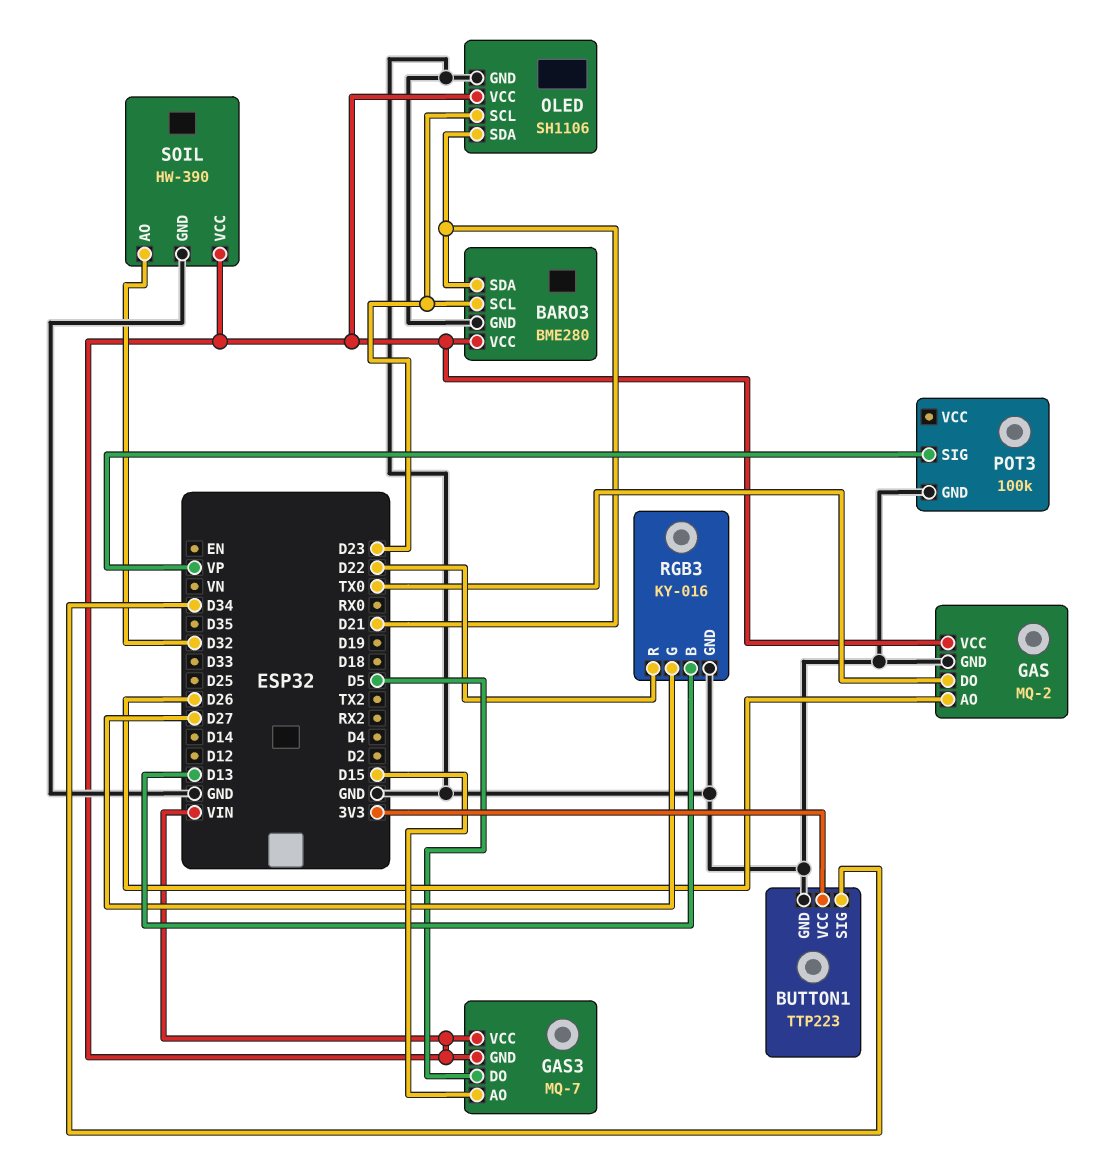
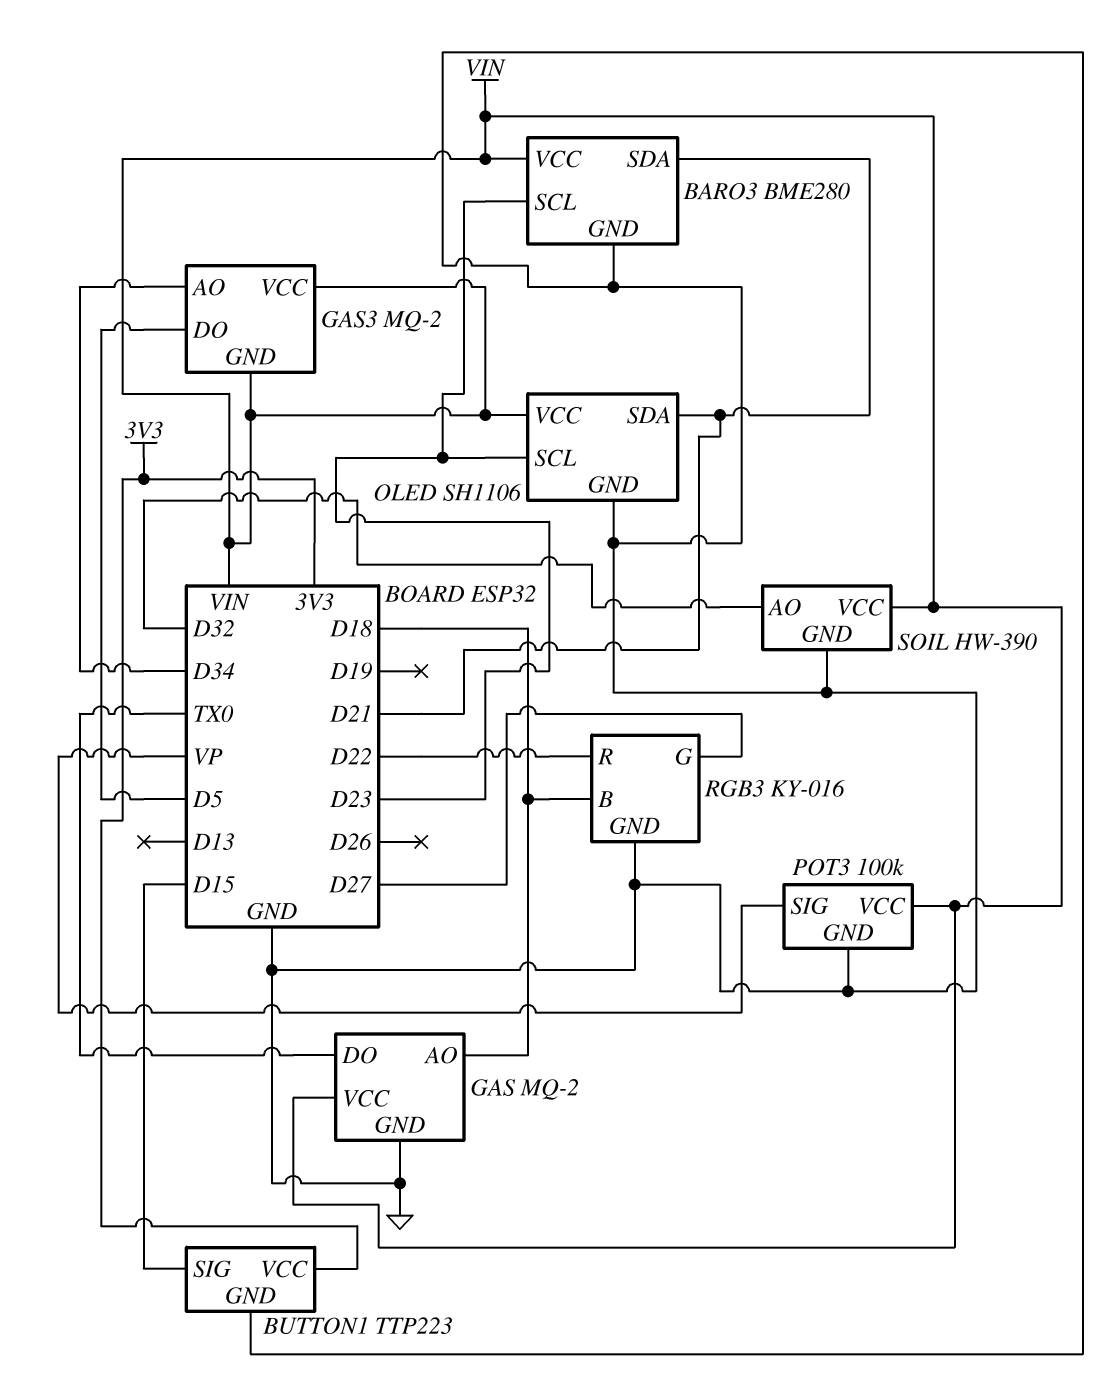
BUTTON1 pin SIG: D34 -> D15
GAS pin AO: D26 -> D18
GAS3: MQ-7 -> MQ-2
GAS3 pin AO: D15 -> D34
POT3 pin VCC: none -> VIN
RGB3 pin B: D13 -> D18

